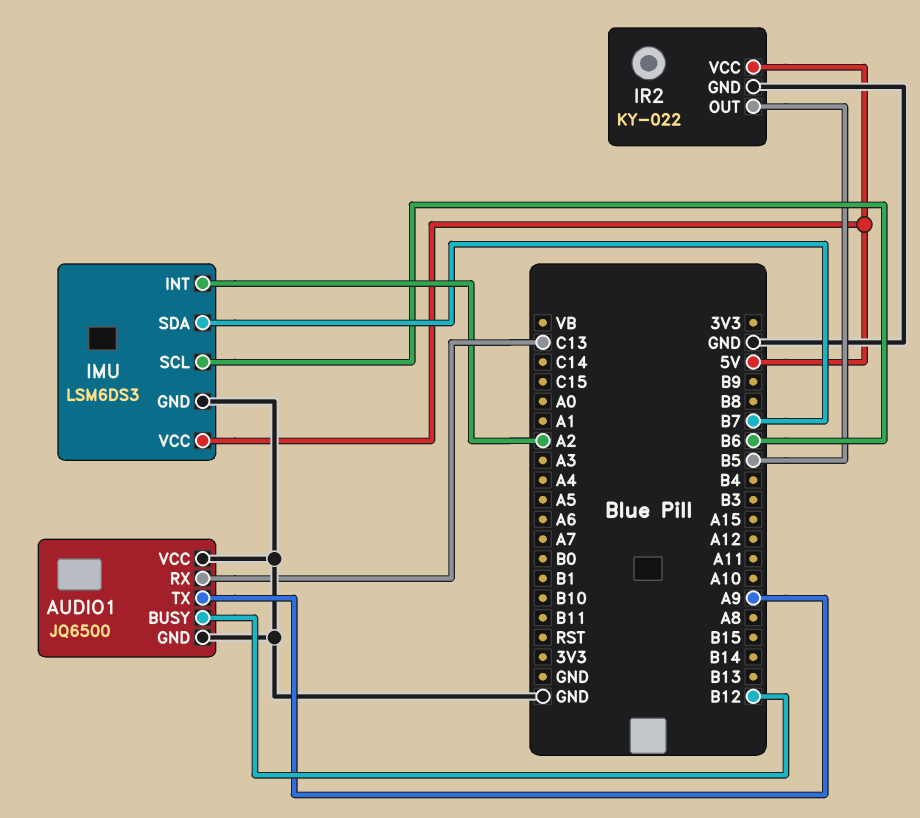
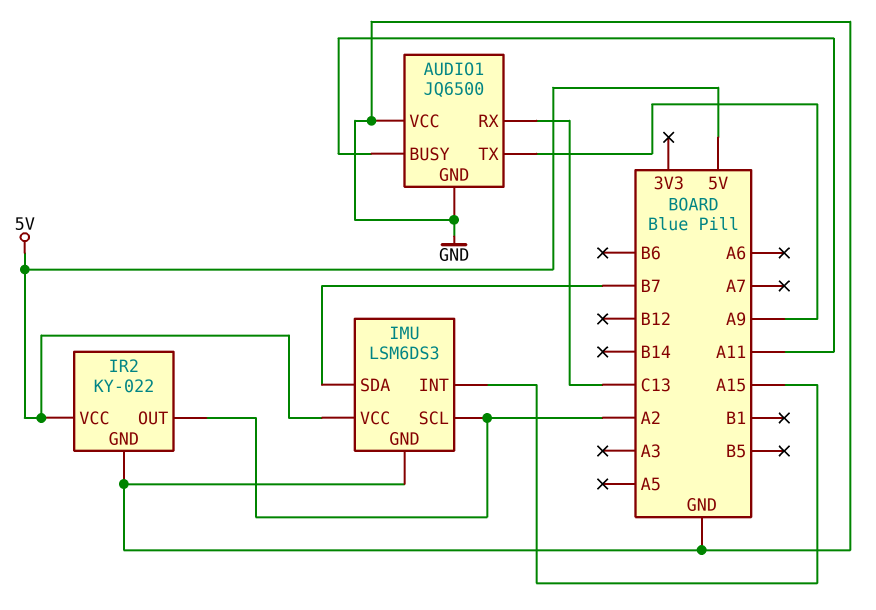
AUDIO1 pin BUSY: B12 -> A11
IMU pin INT: A2 -> A15
IMU pin SCL: B6 -> A2
IR2 pin OUT: B5 -> A2

